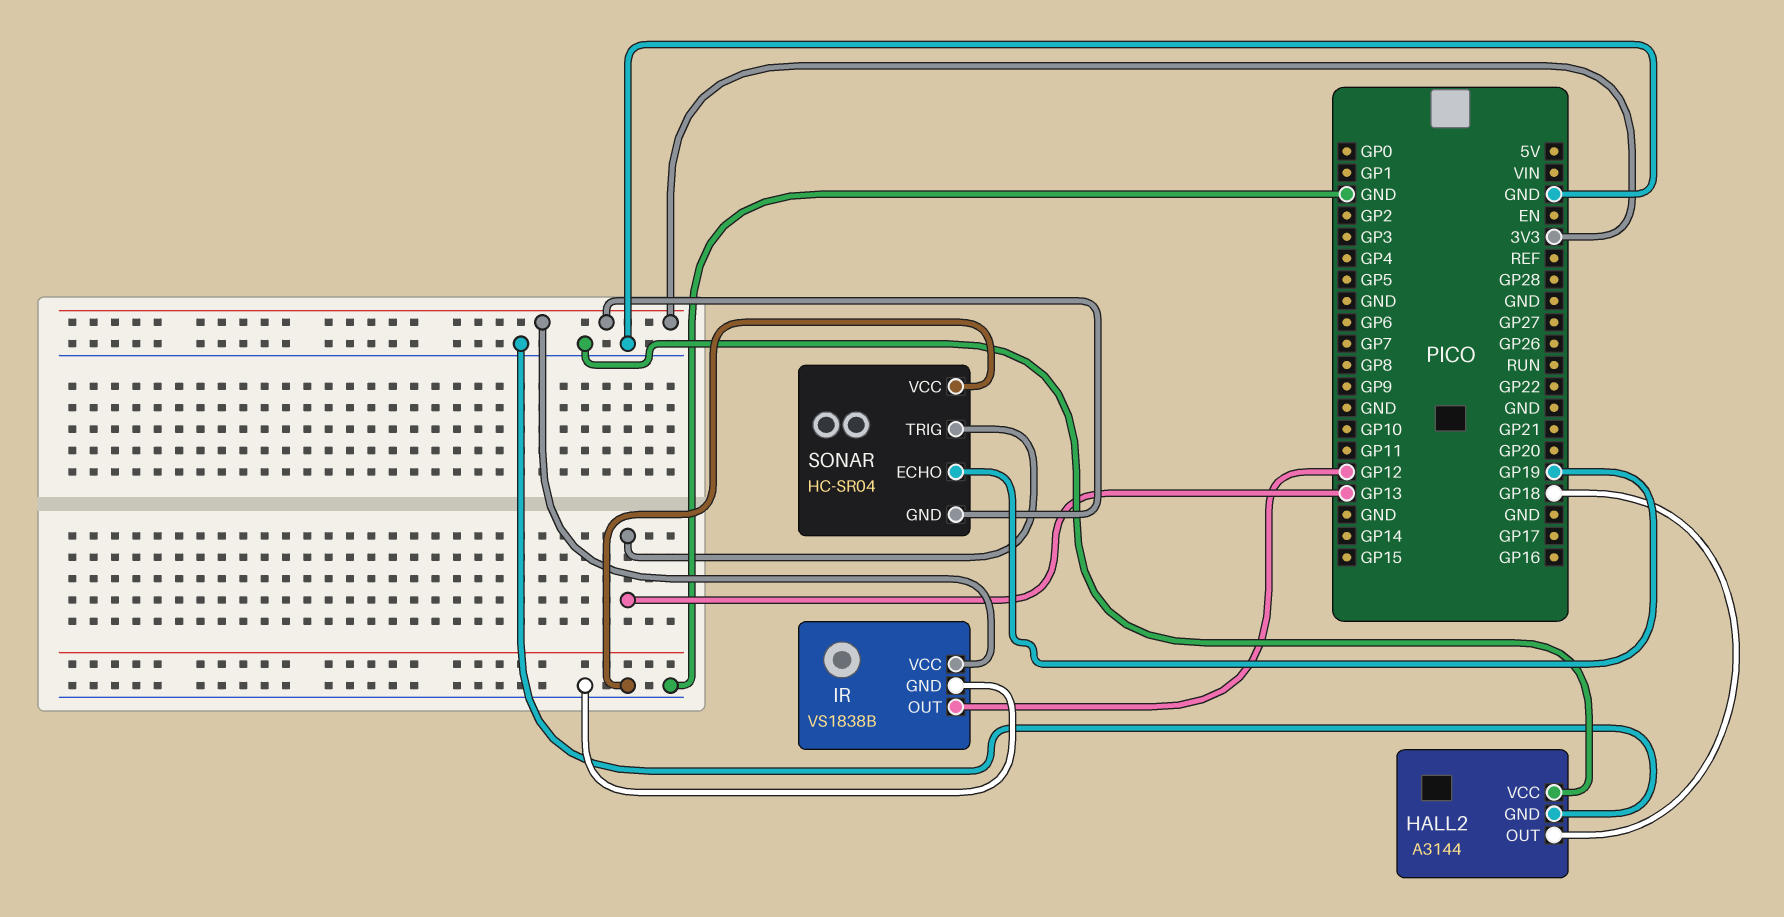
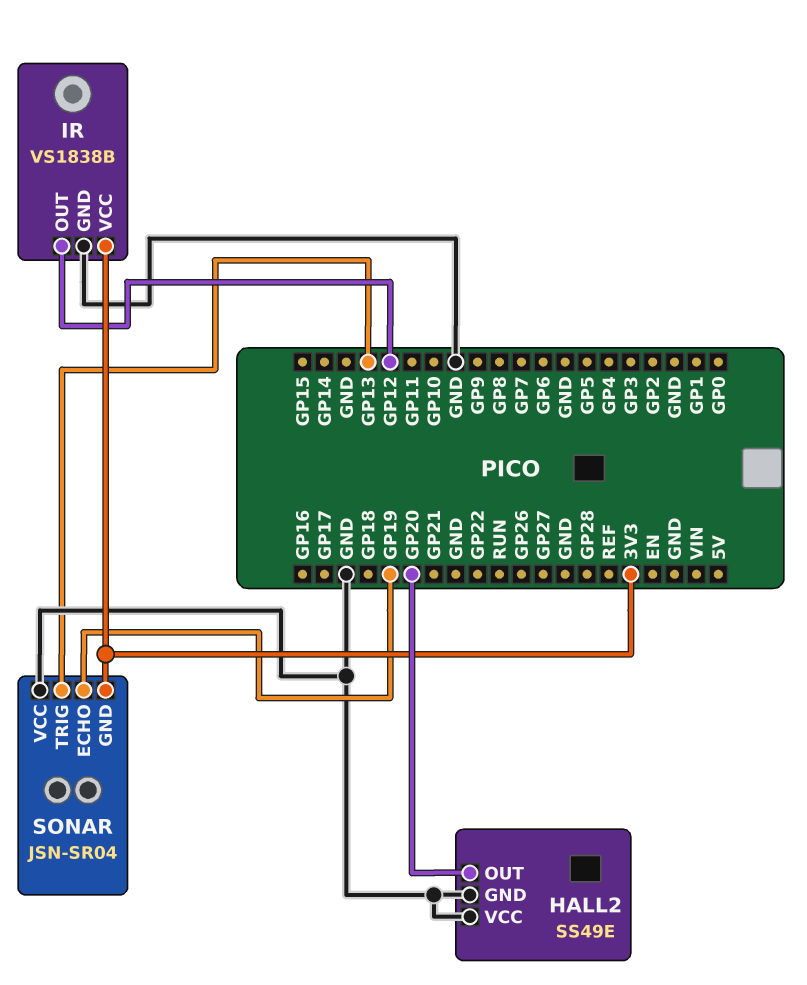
HALL2: A3144 -> SS49E
HALL2 pin OUT: GP18 -> GP20
SONAR: HC-SR04 -> JSN-SR04

